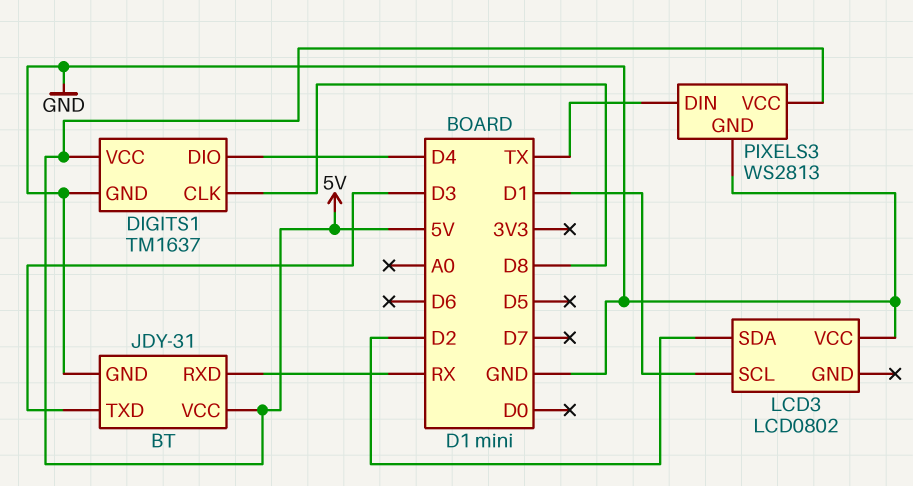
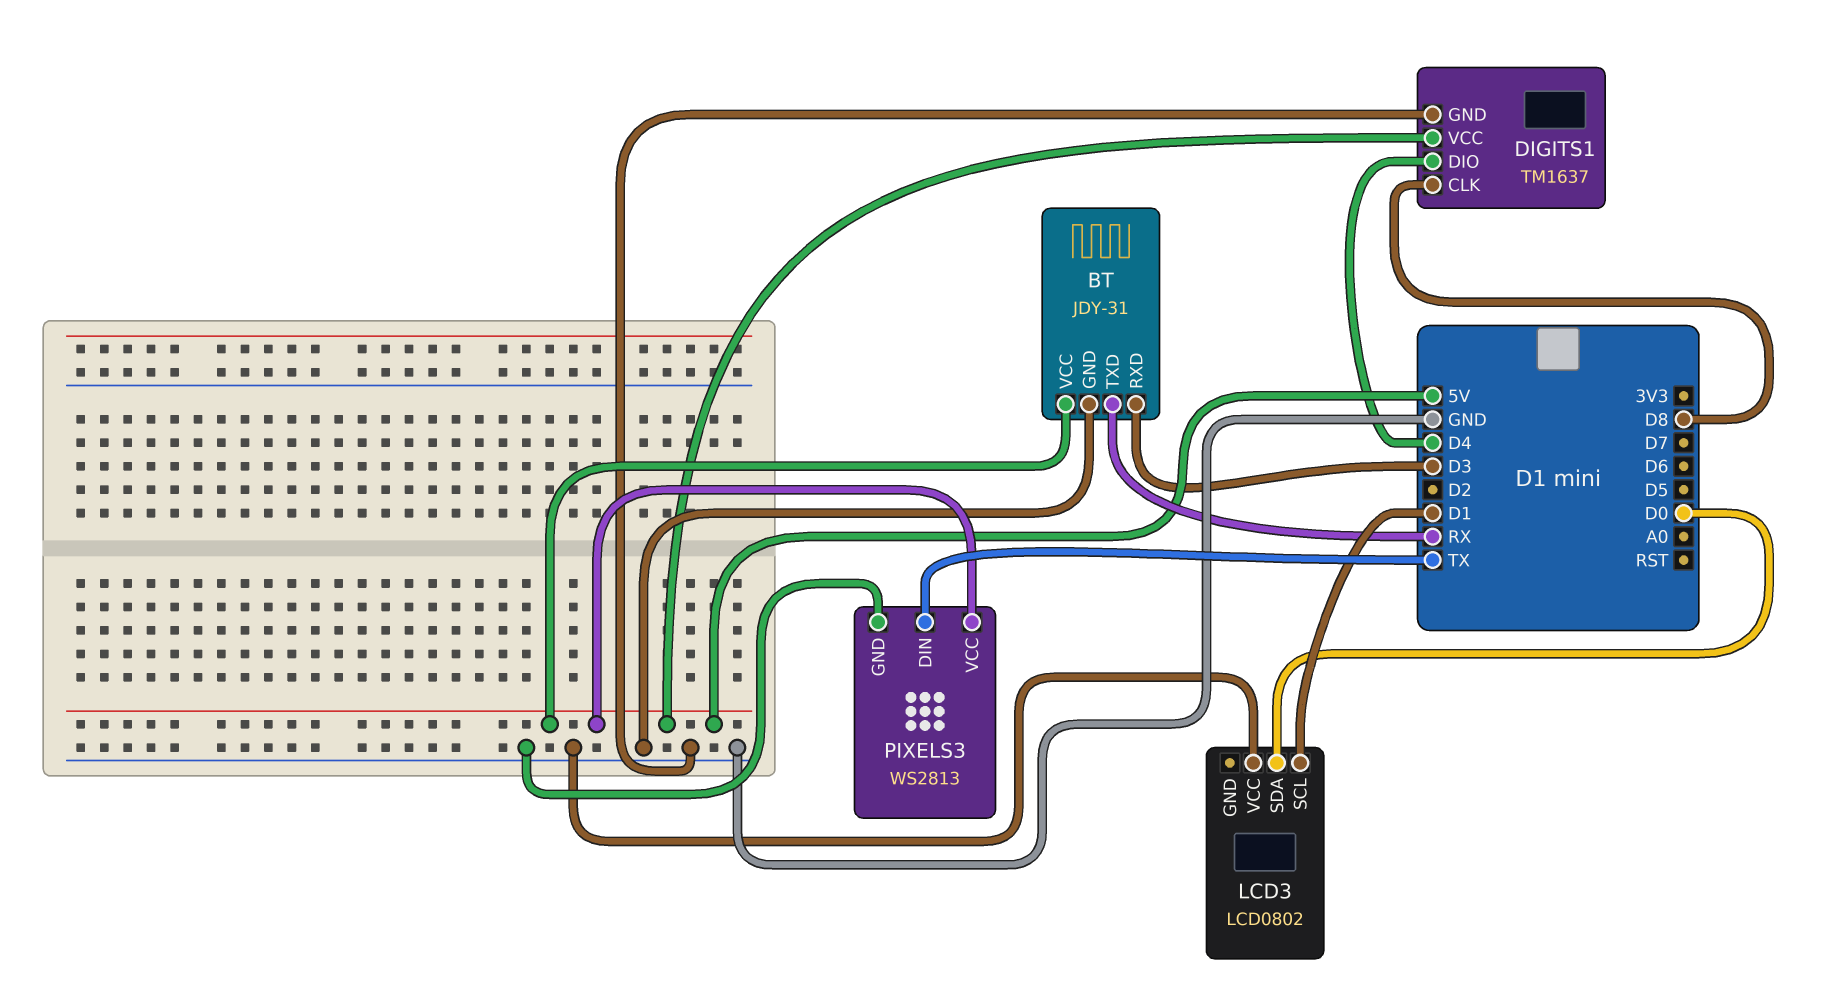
BT pin RXD: RX -> D3
BT pin TXD: D3 -> RX
LCD3 pin SDA: D2 -> D0

